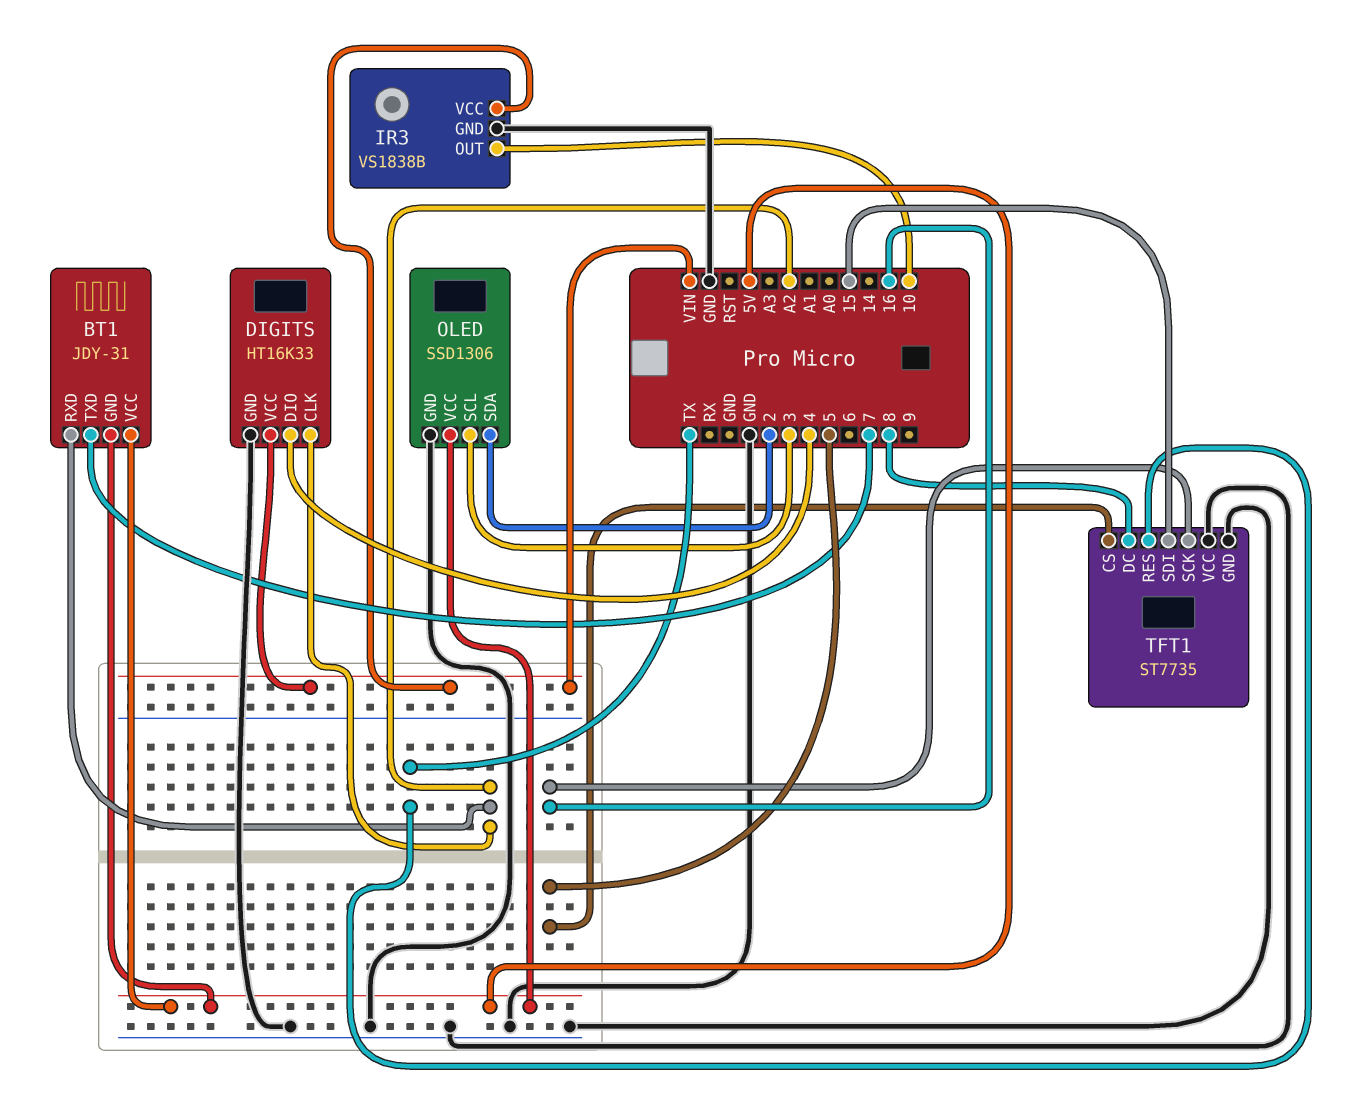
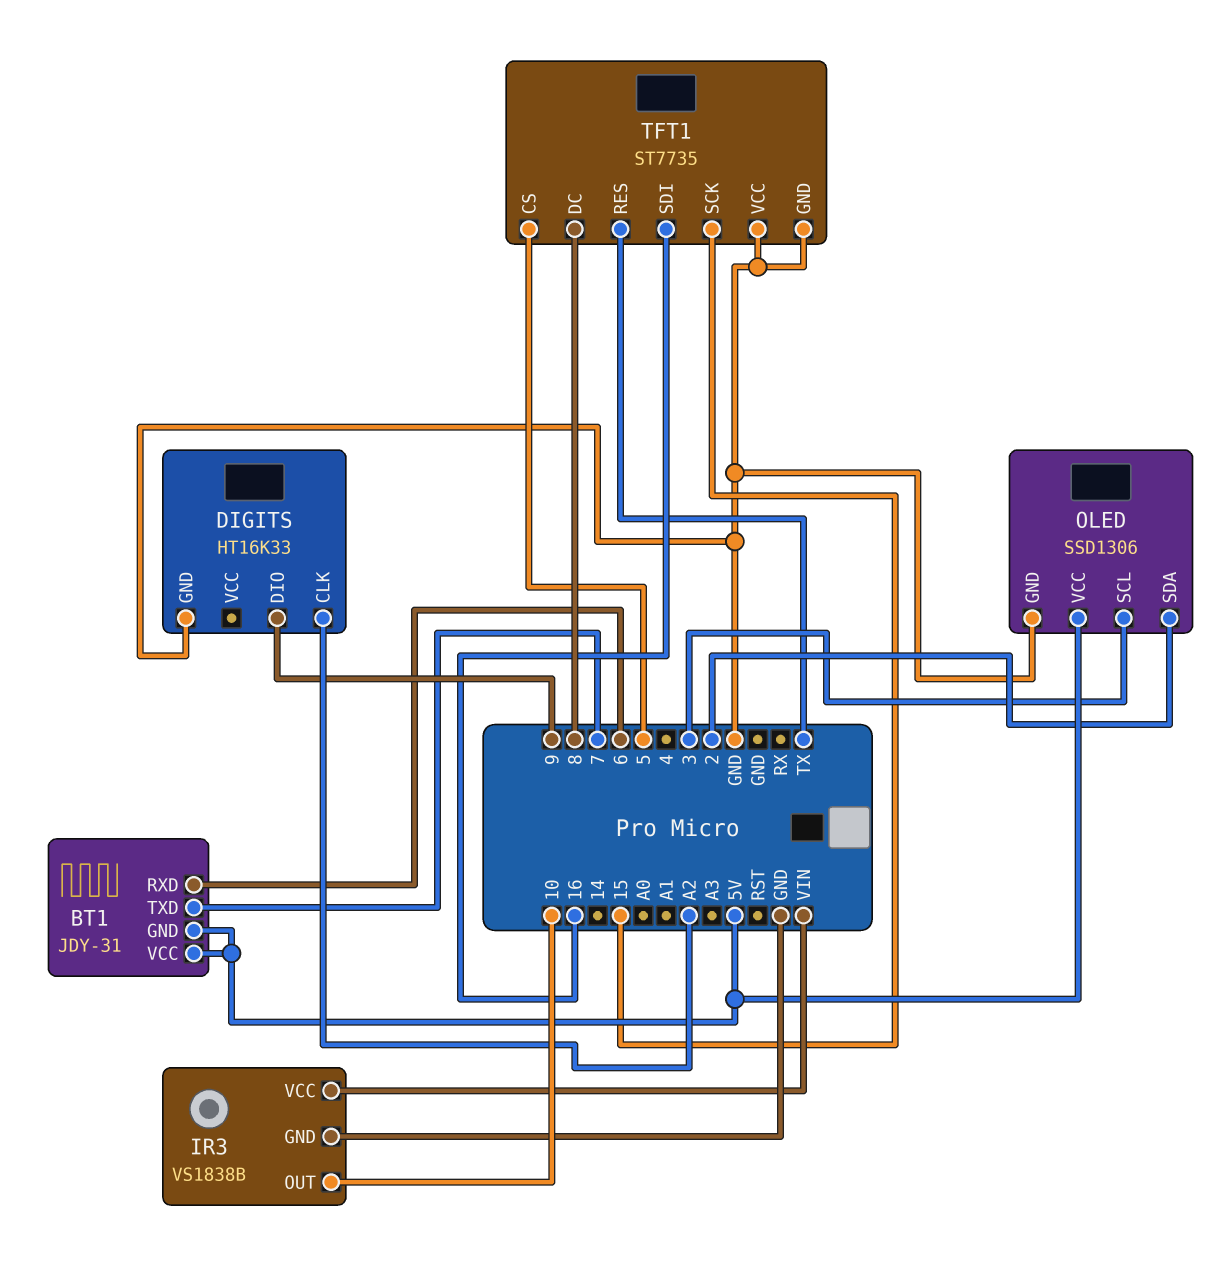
BT1 pin RXD: A2 -> 6
DIGITS pin DIO: 4 -> 9
DIGITS pin VCC: VIN -> none
TFT1 pin SCK: 16 -> 15
TFT1 pin SDI: 15 -> 16

